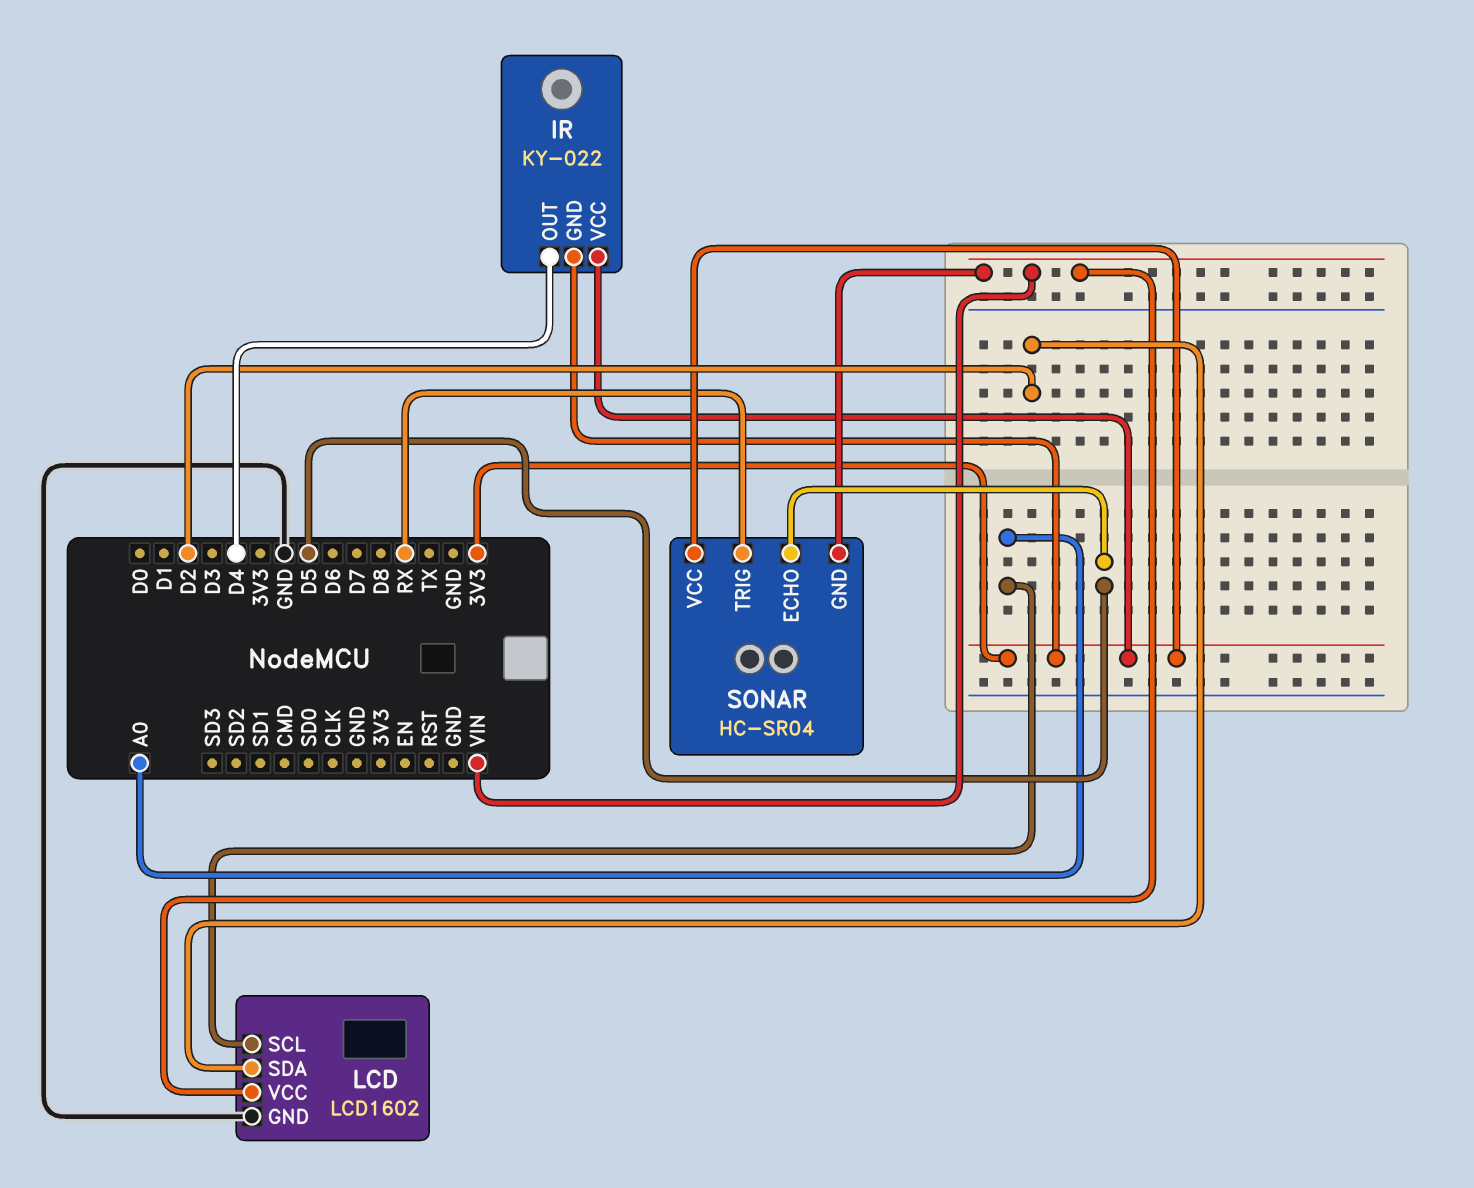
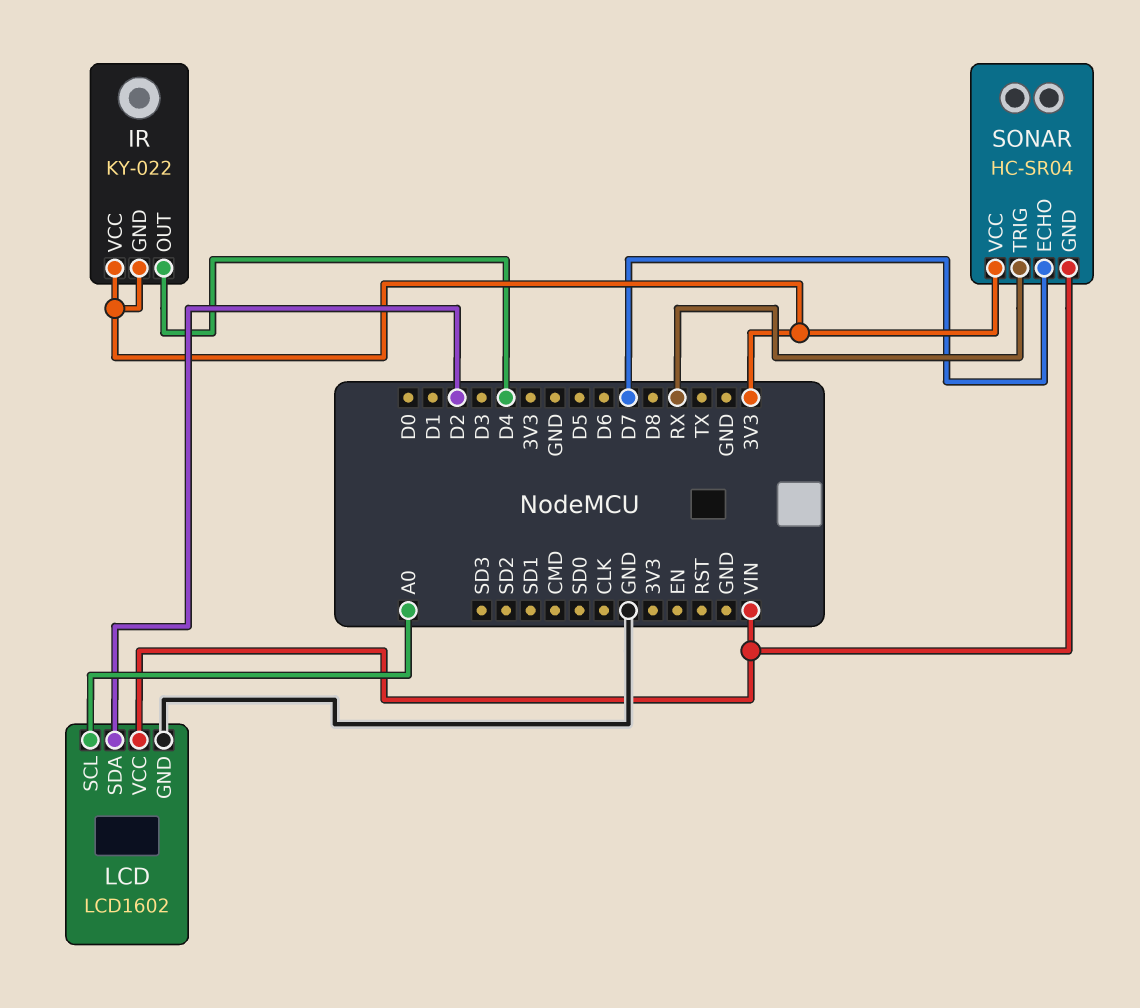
SONAR pin ECHO: D5 -> D7

